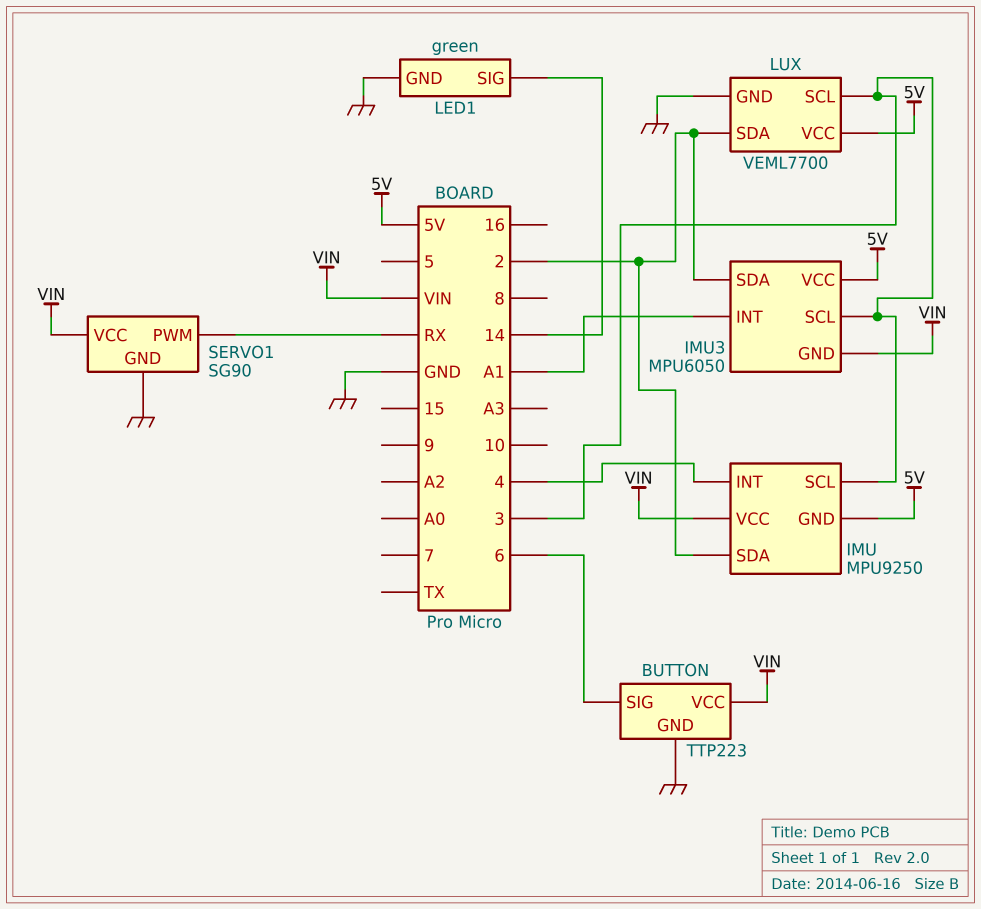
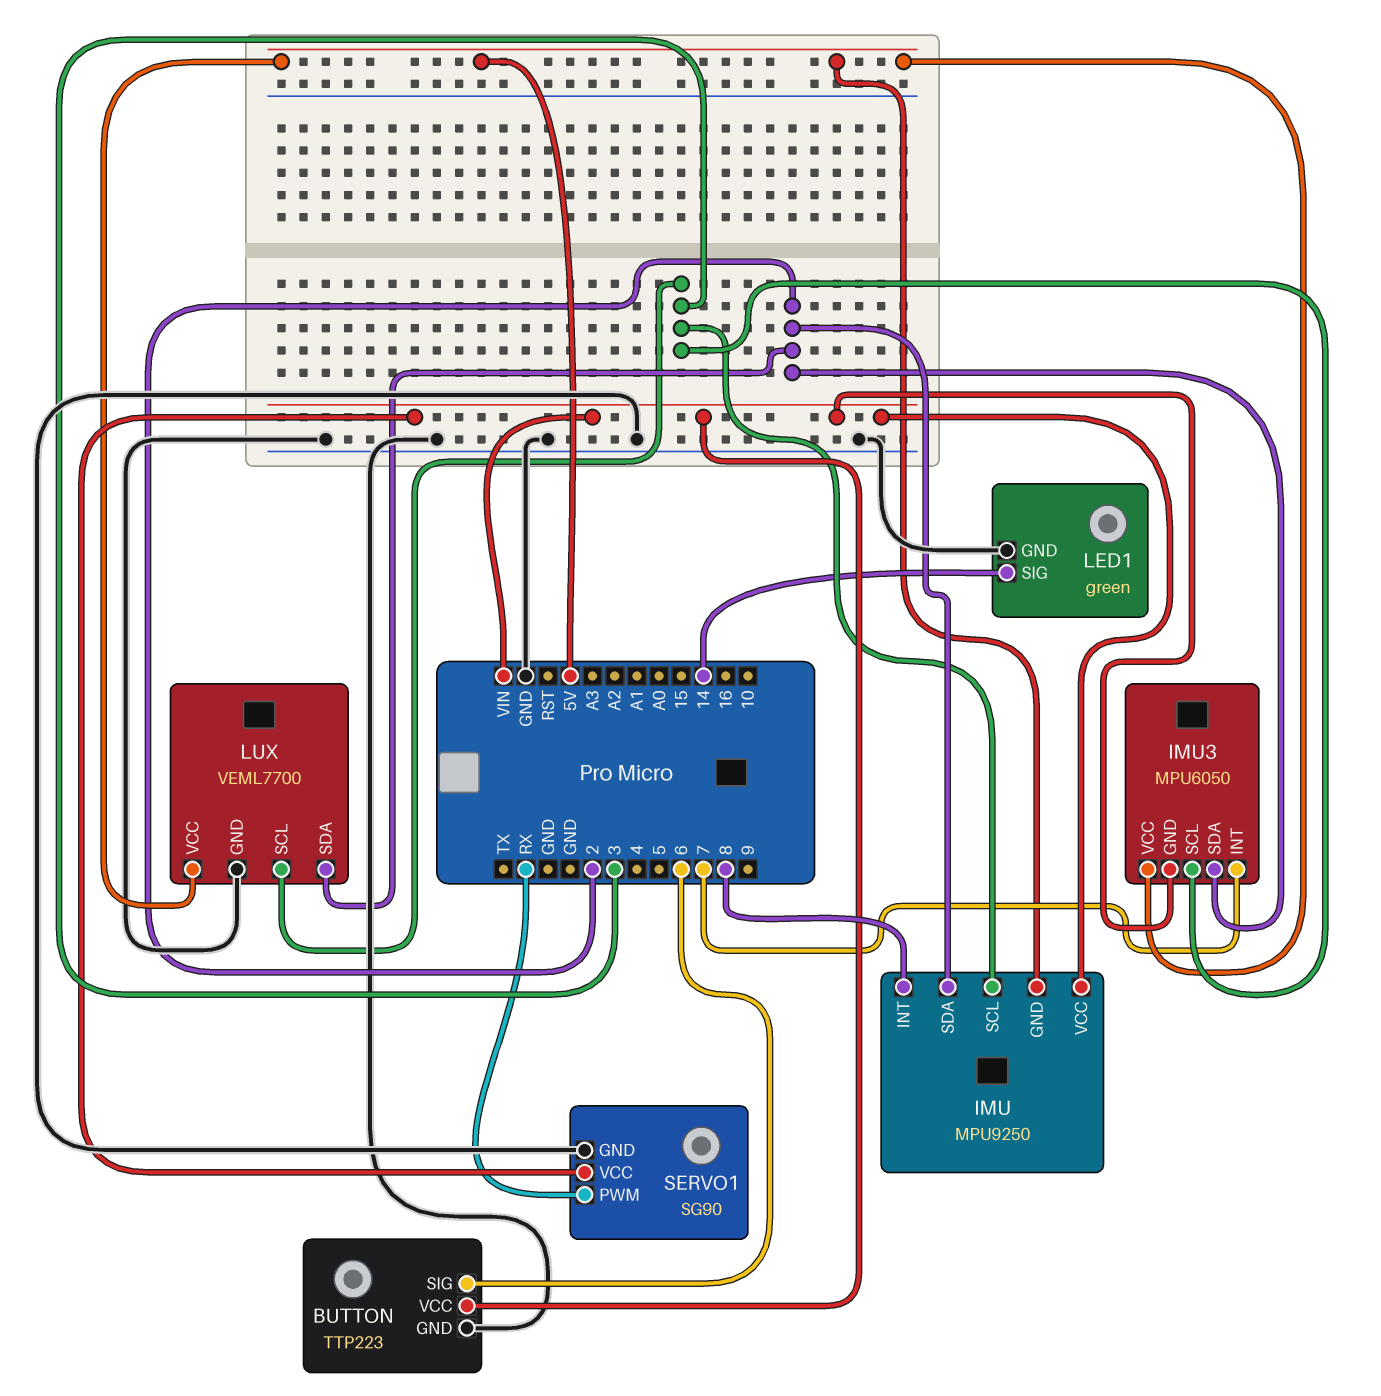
IMU pin INT: 4 -> 8
IMU3 pin INT: A1 -> 7

